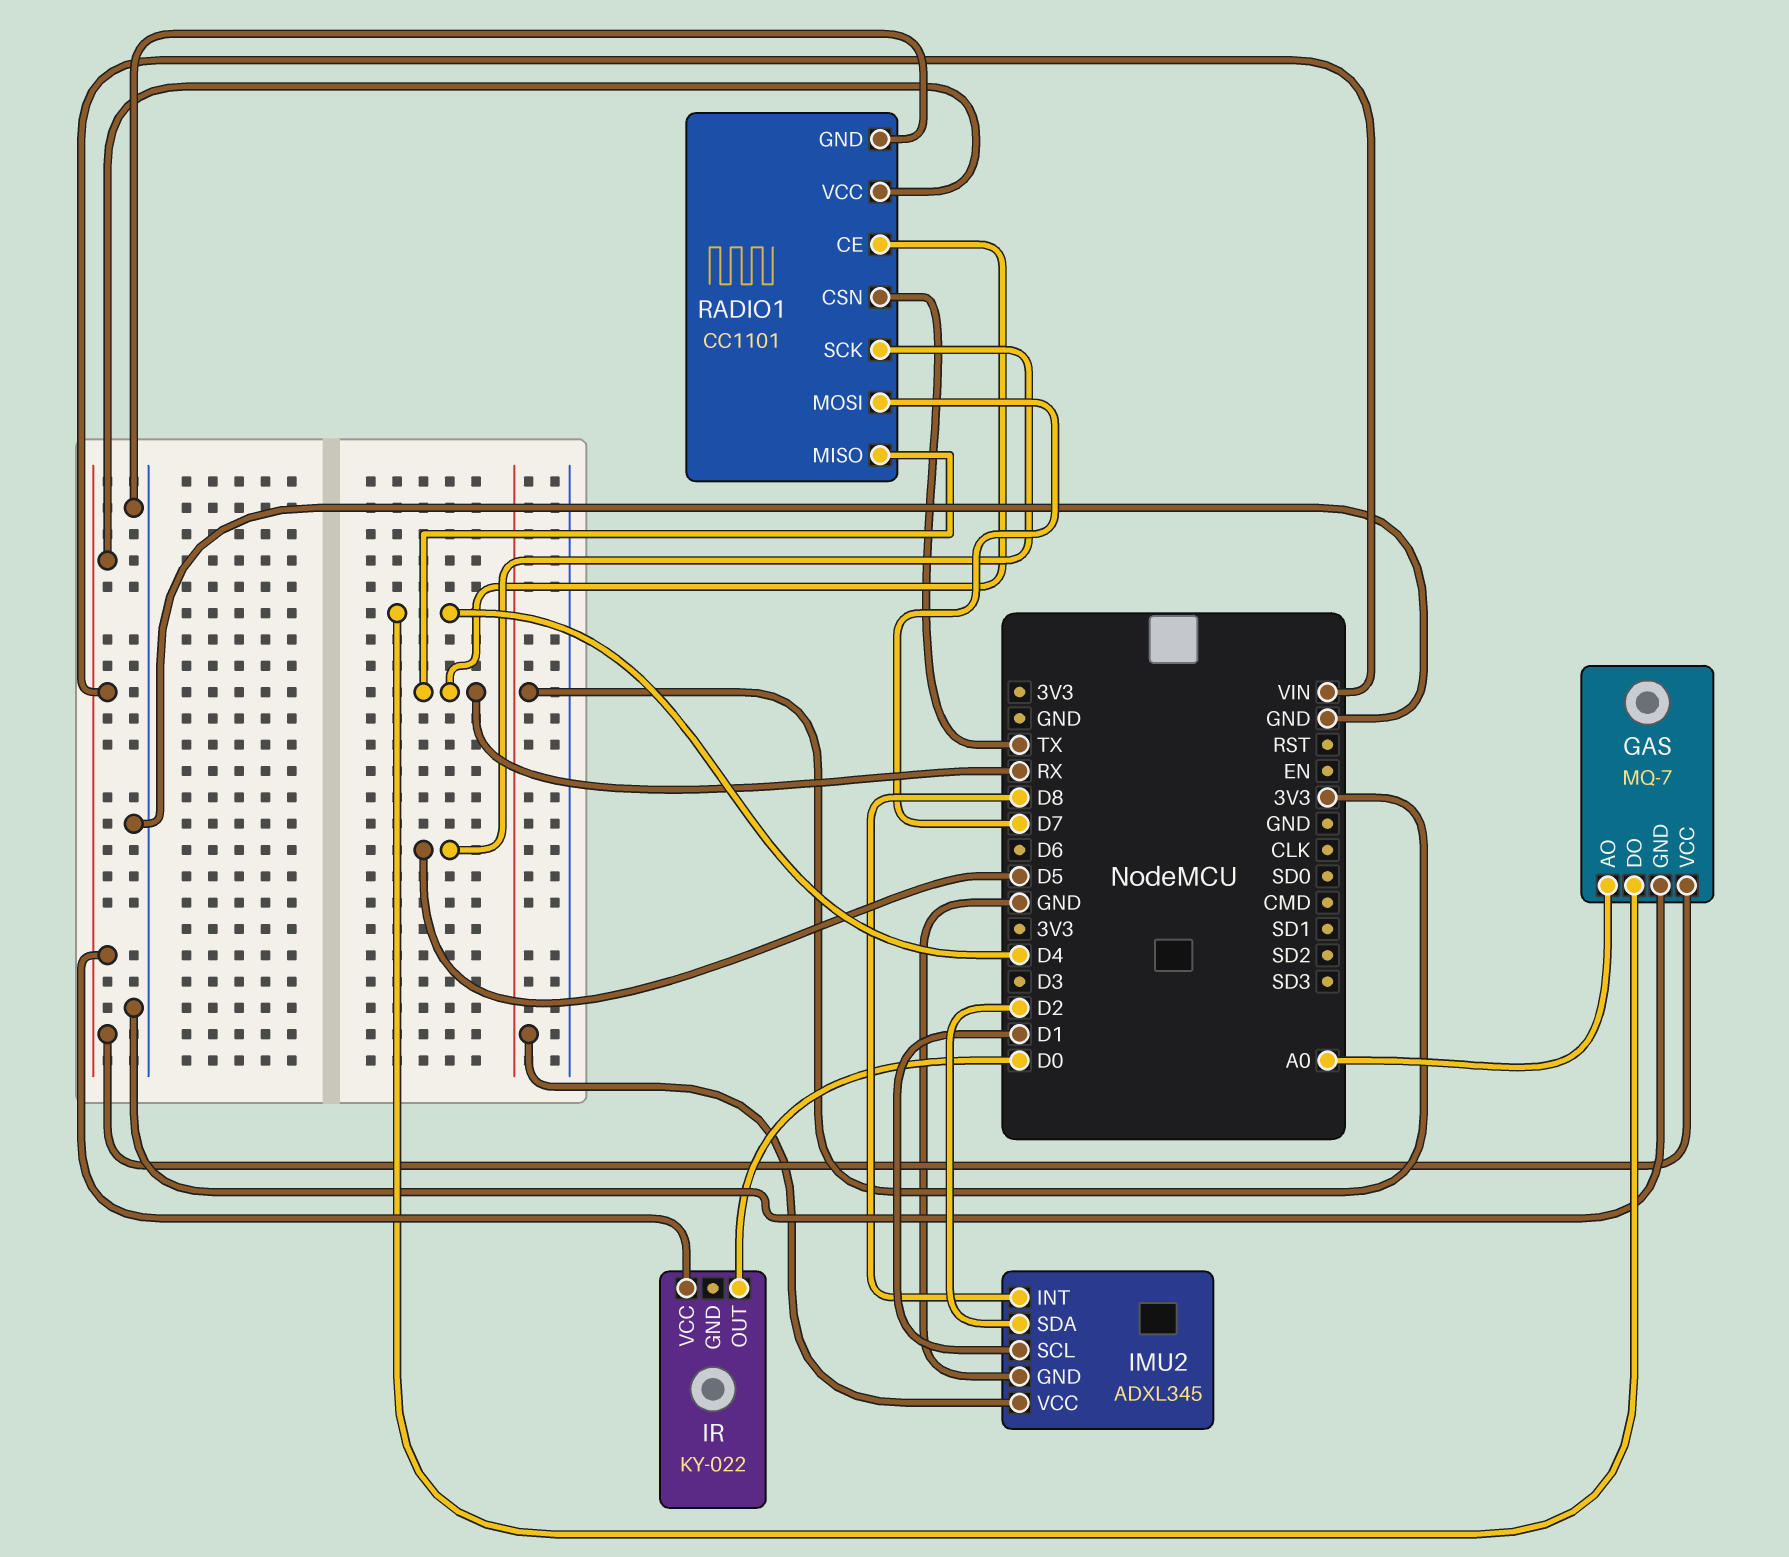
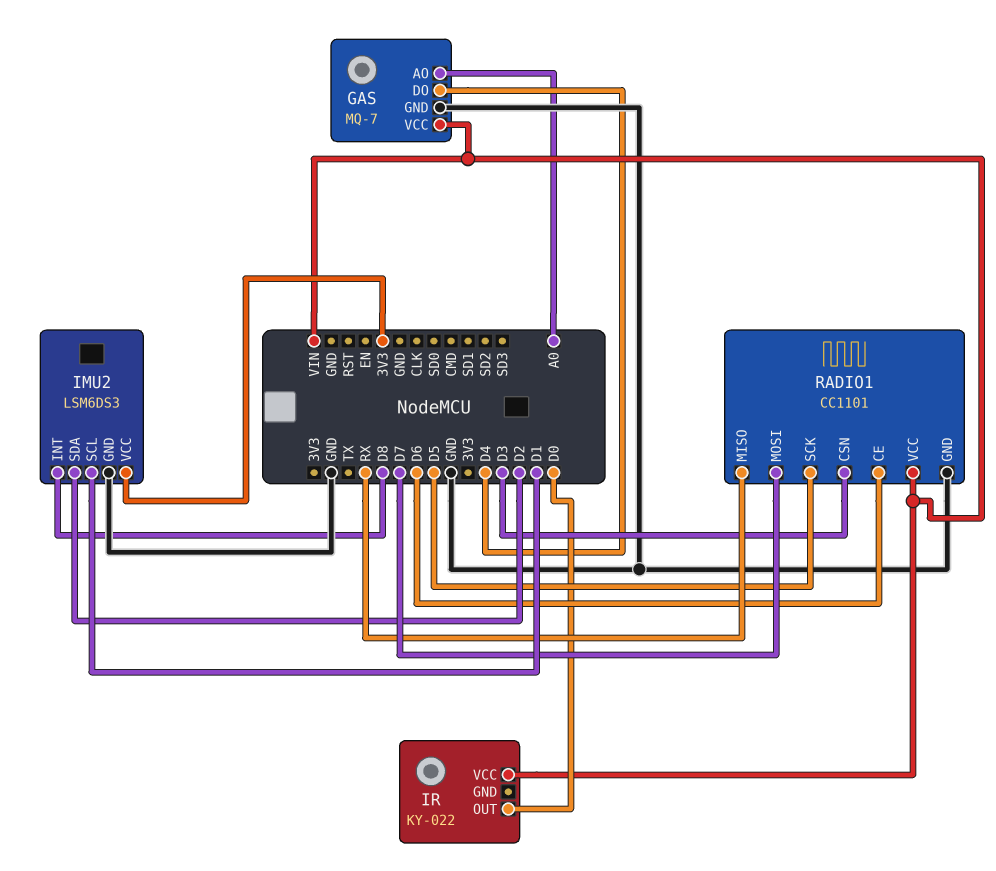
IMU2: ADXL345 -> LSM6DS3
RADIO1 pin CE: RX -> D6
RADIO1 pin CSN: TX -> D3

